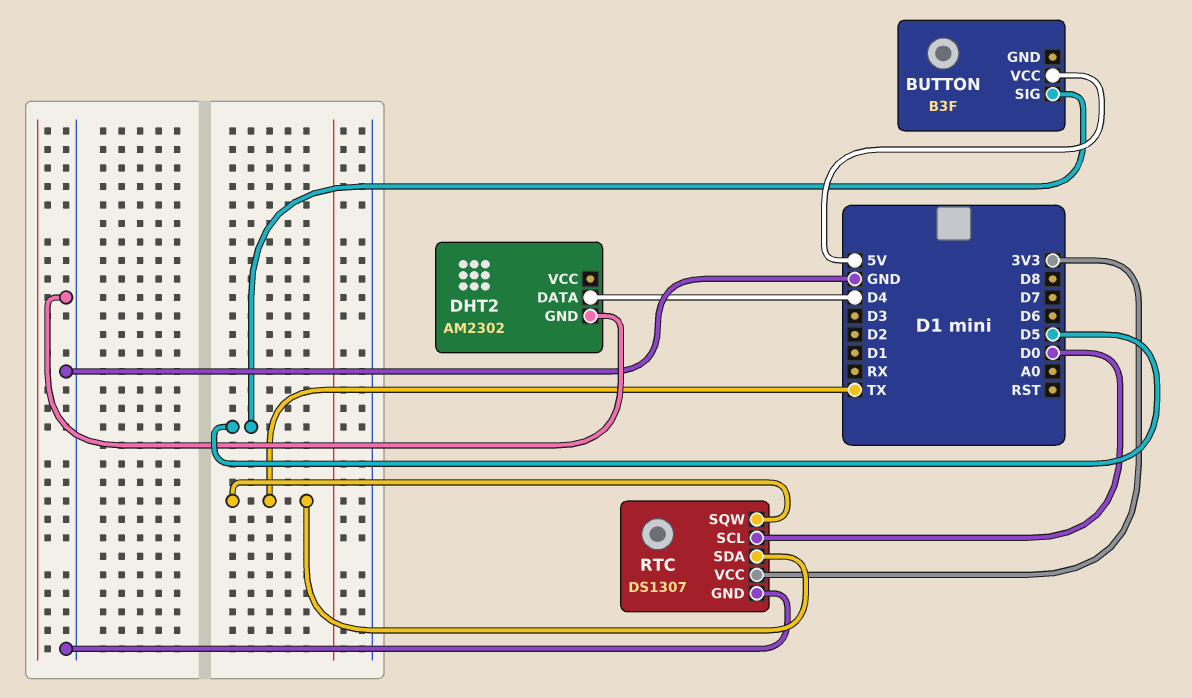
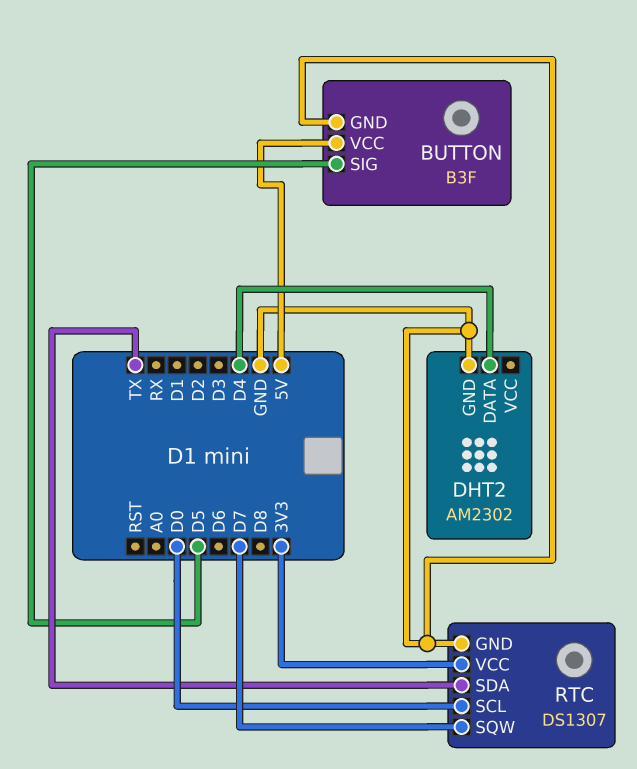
BUTTON pin GND: none -> GND
RTC pin SQW: TX -> D7

